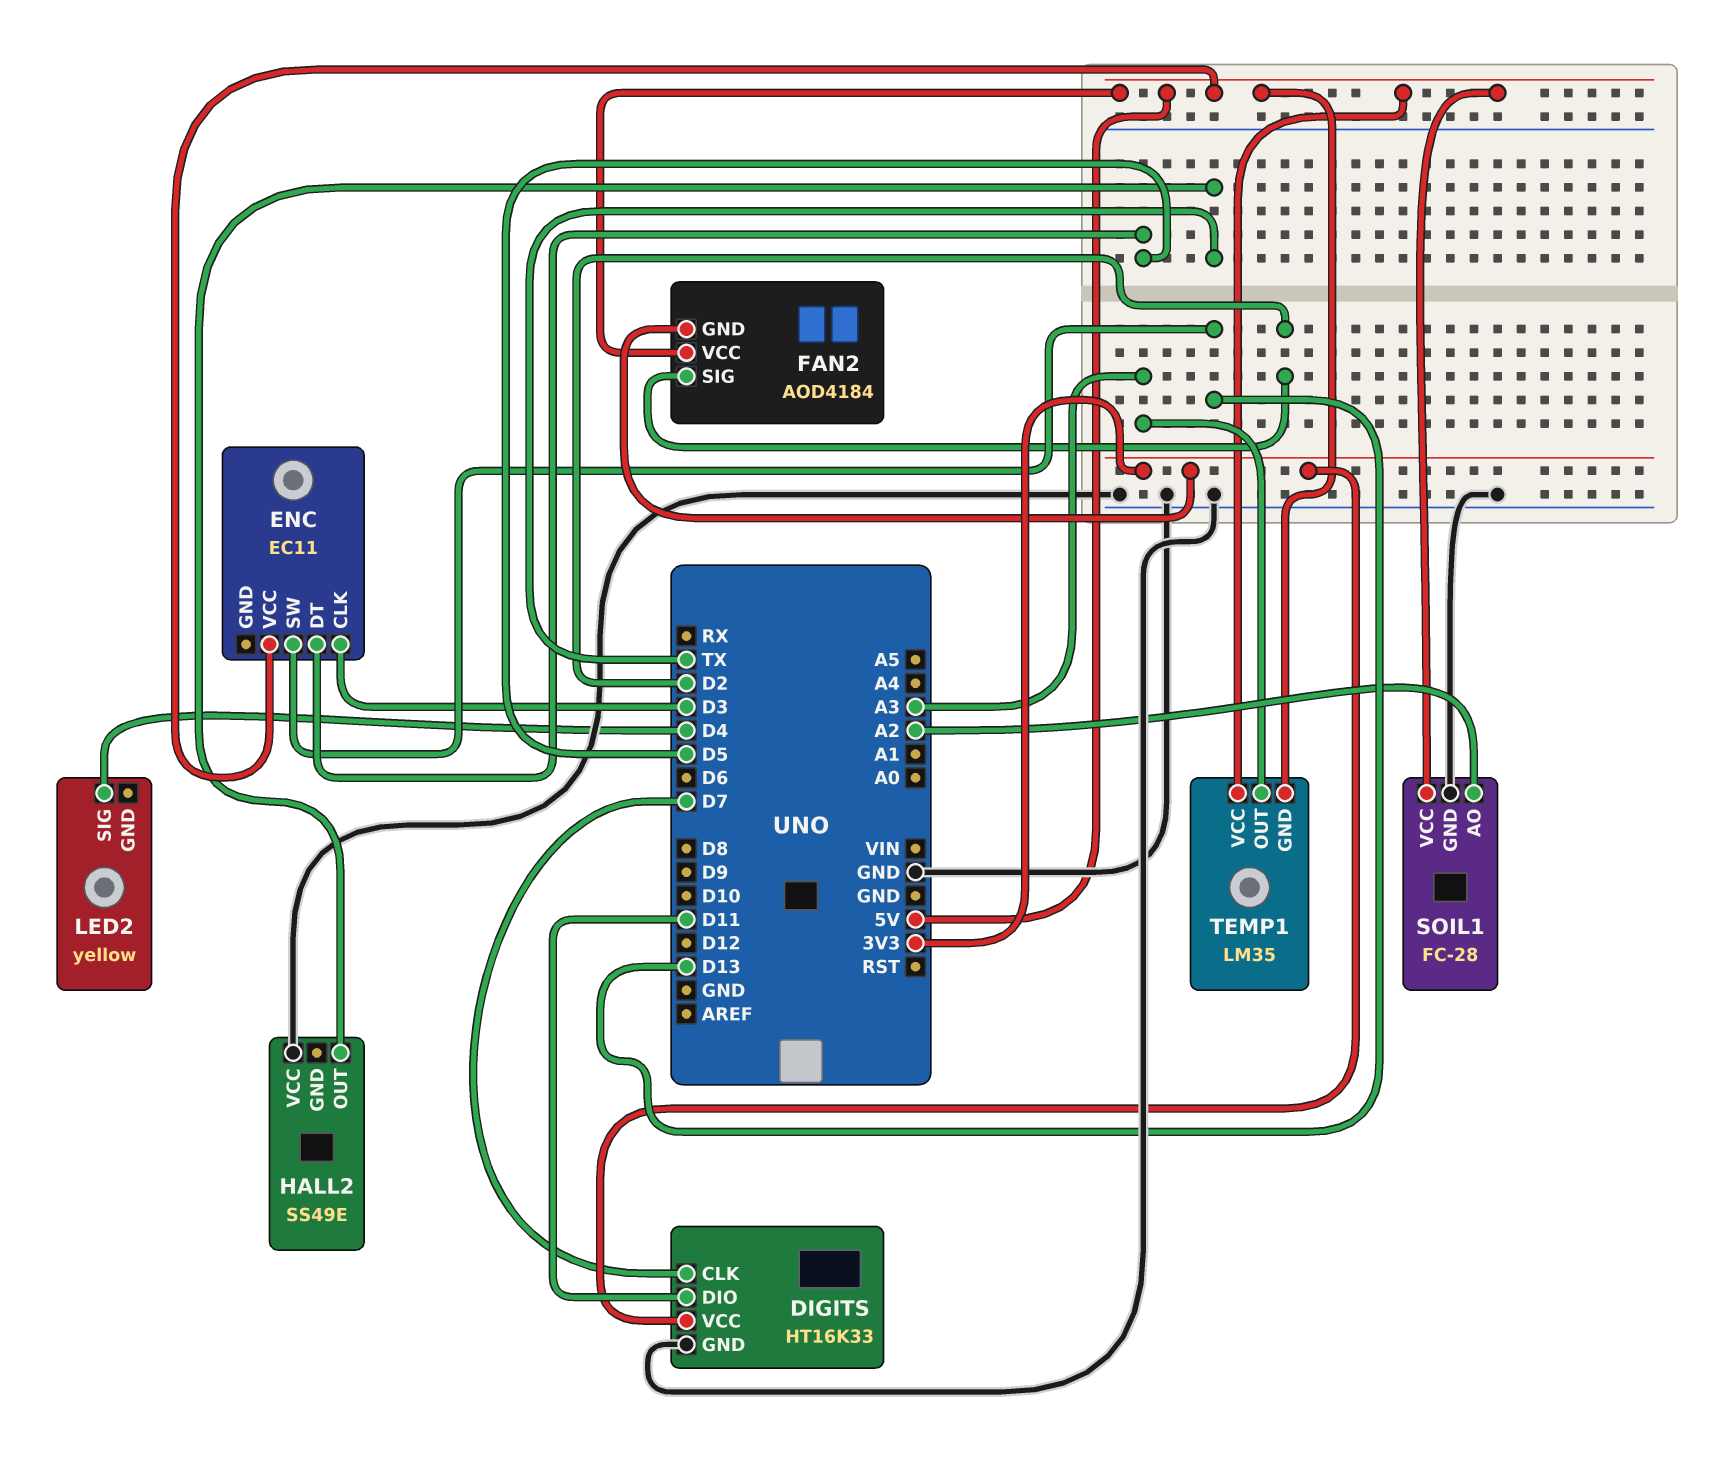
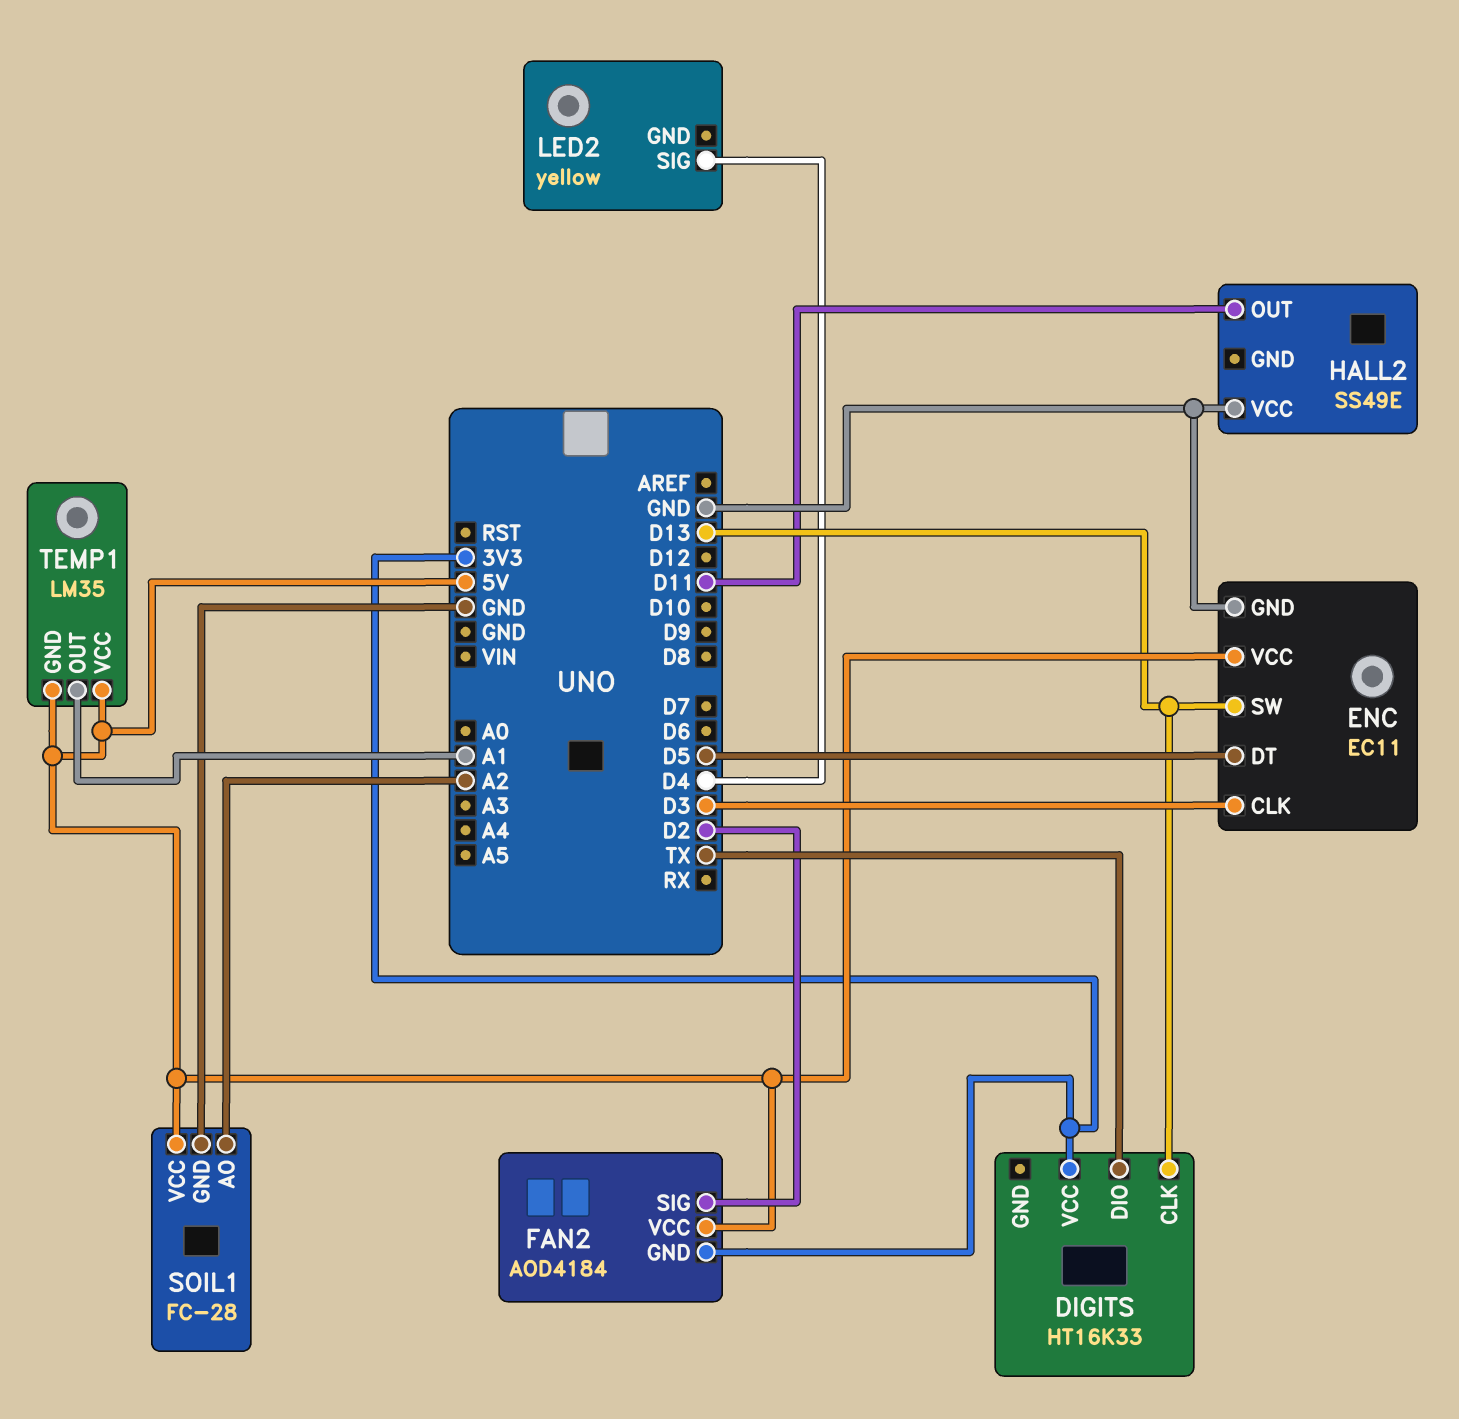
DIGITS pin CLK: D7 -> D13
DIGITS pin DIO: D11 -> TX
DIGITS pin GND: GND -> none
ENC pin GND: none -> GND
HALL2 pin OUT: TX -> D11
TEMP1 pin OUT: A3 -> A1

